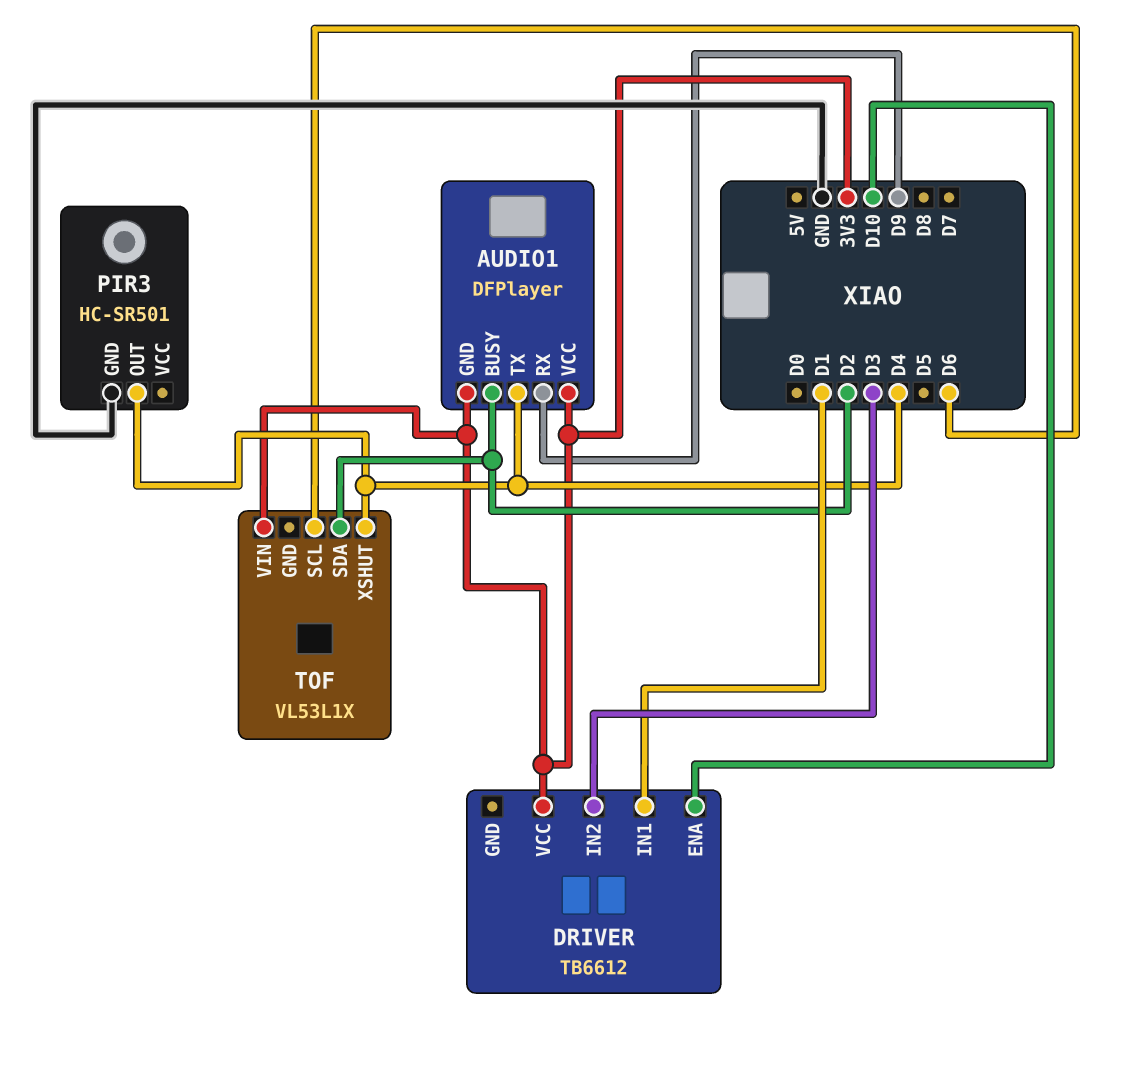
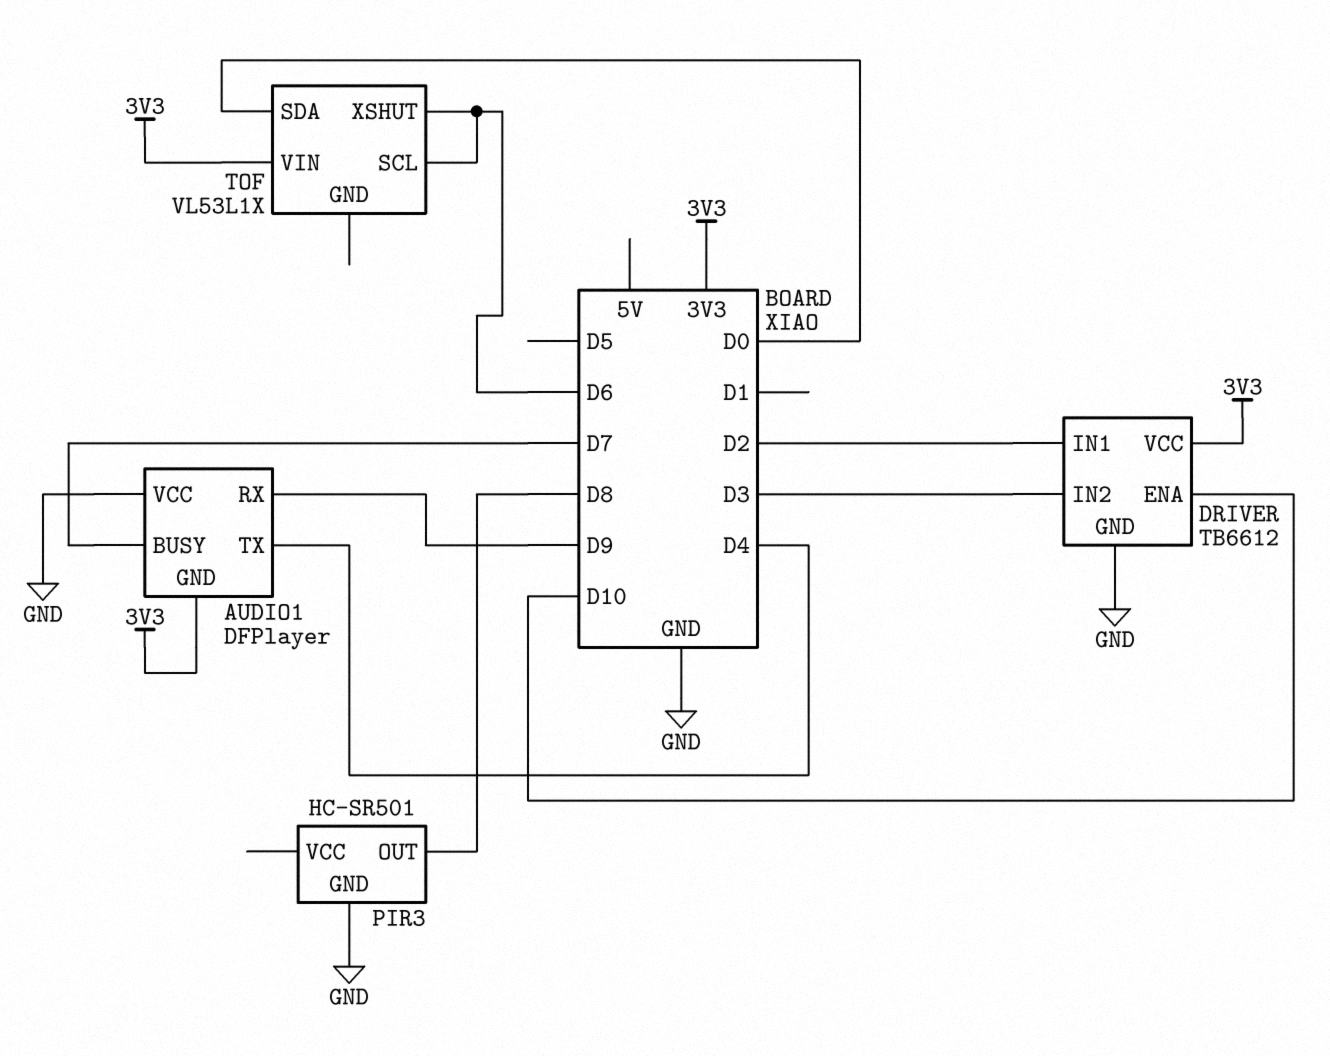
AUDIO1 pin BUSY: D2 -> D7
AUDIO1 pin VCC: 3V3 -> GND
DRIVER pin GND: none -> GND
DRIVER pin IN1: D1 -> D2
PIR3 pin OUT: D4 -> D8
TOF pin SDA: D2 -> D0
TOF pin XSHUT: D4 -> D6

